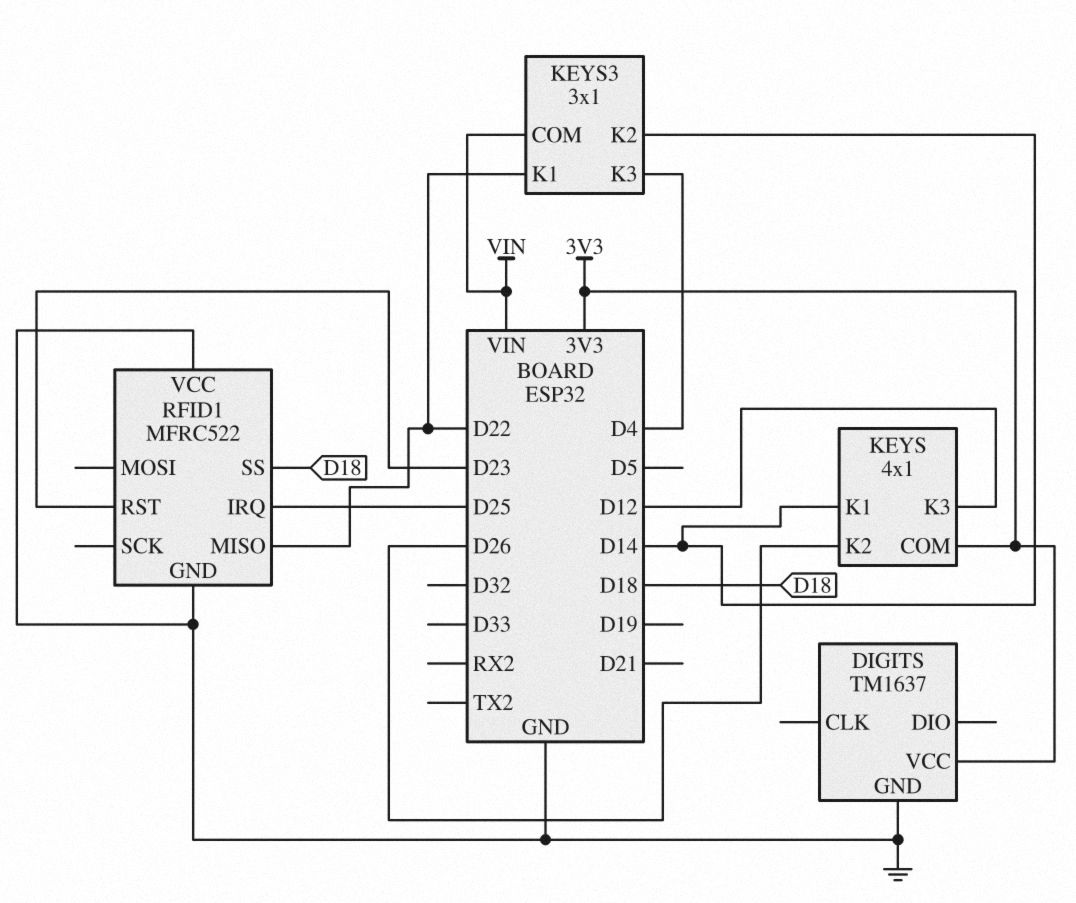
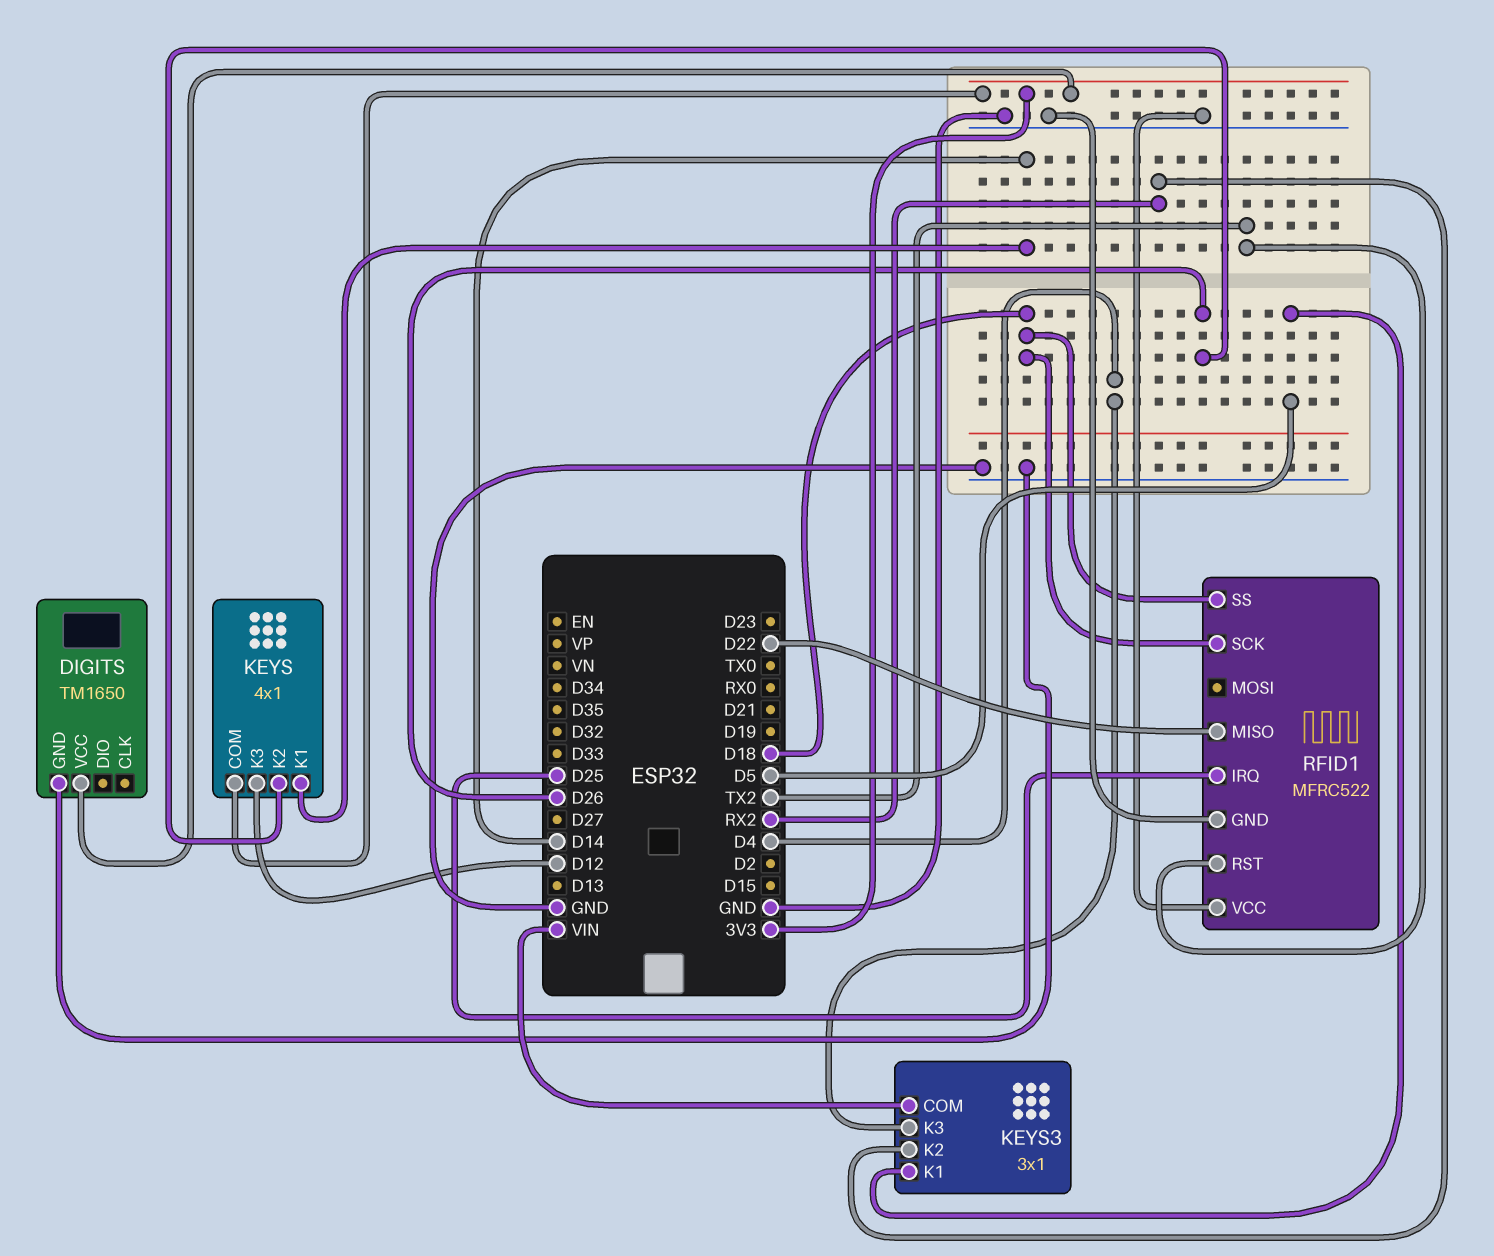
DIGITS: TM1637 -> TM1650
KEYS3 pin K1: D22 -> D5
KEYS3 pin K2: D14 -> RX2
RFID1 pin RST: D23 -> TX2
RFID1 pin SCK: none -> D18

